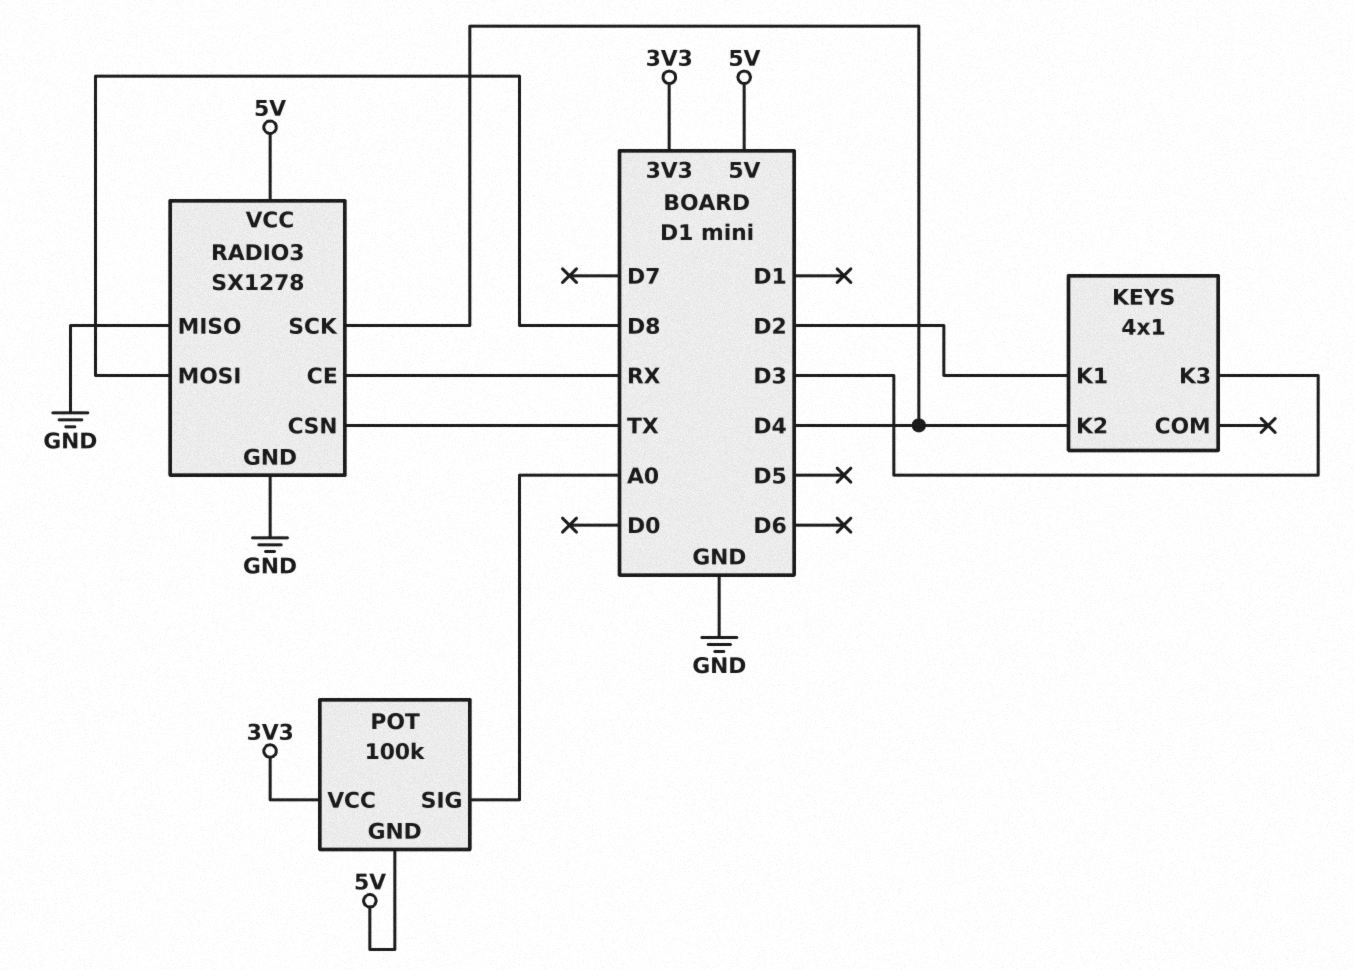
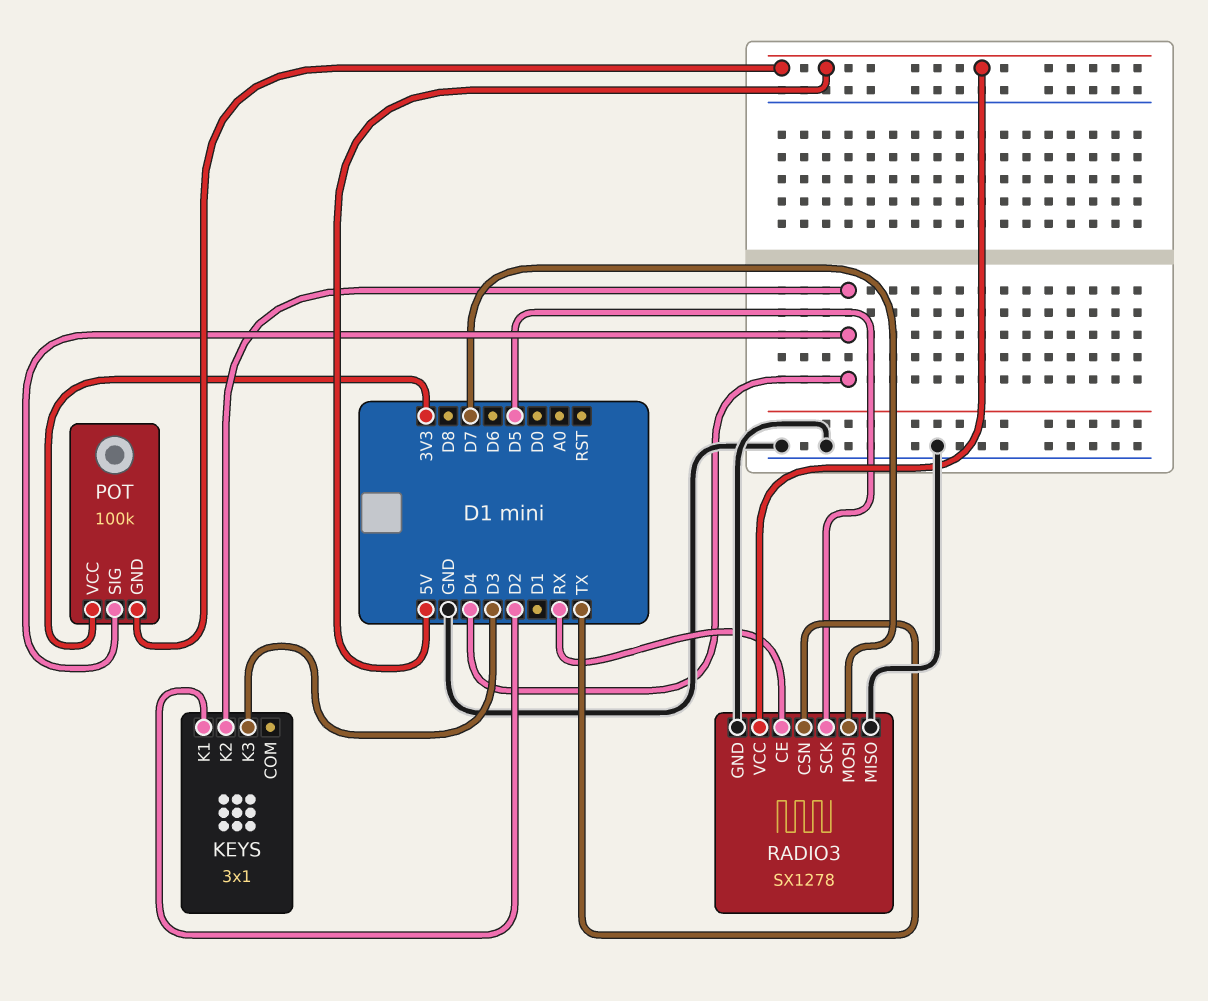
KEYS: 4x1 -> 3x1
POT pin SIG: A0 -> D4
RADIO3 pin MOSI: D8 -> D7
RADIO3 pin SCK: D4 -> D5

